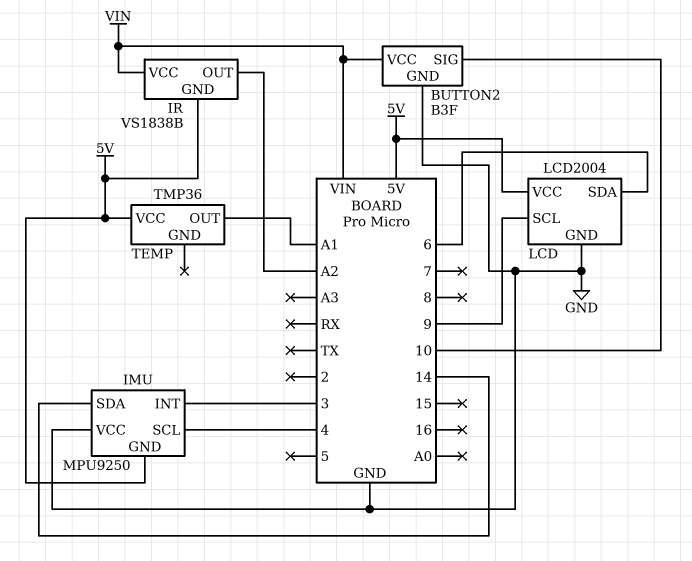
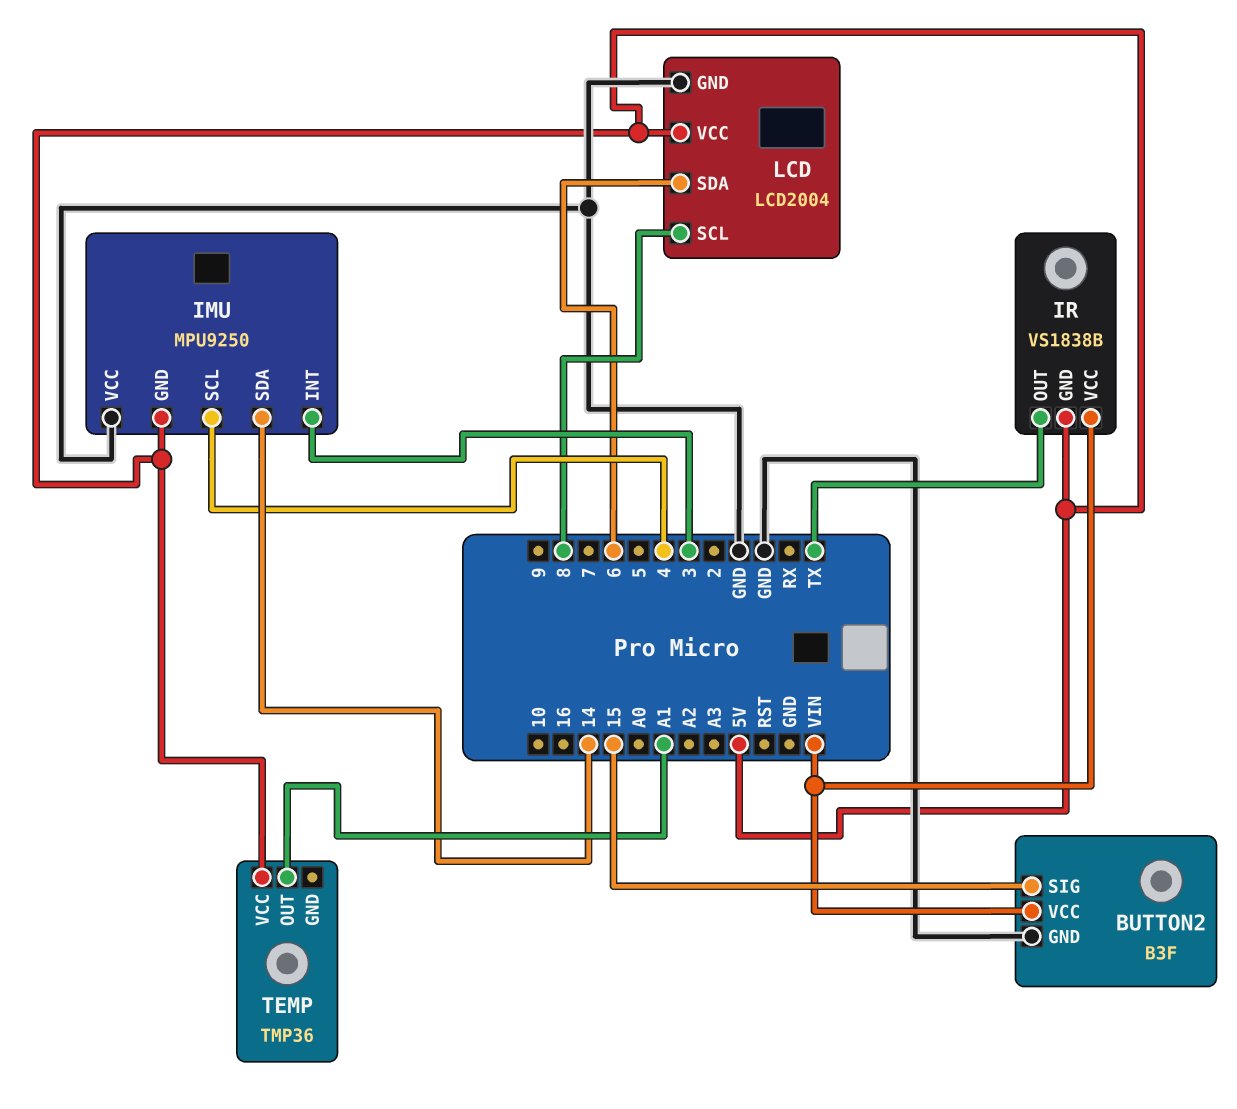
BUTTON2 pin SIG: 10 -> 15
IR pin OUT: A2 -> TX
LCD pin SCL: 9 -> 8

